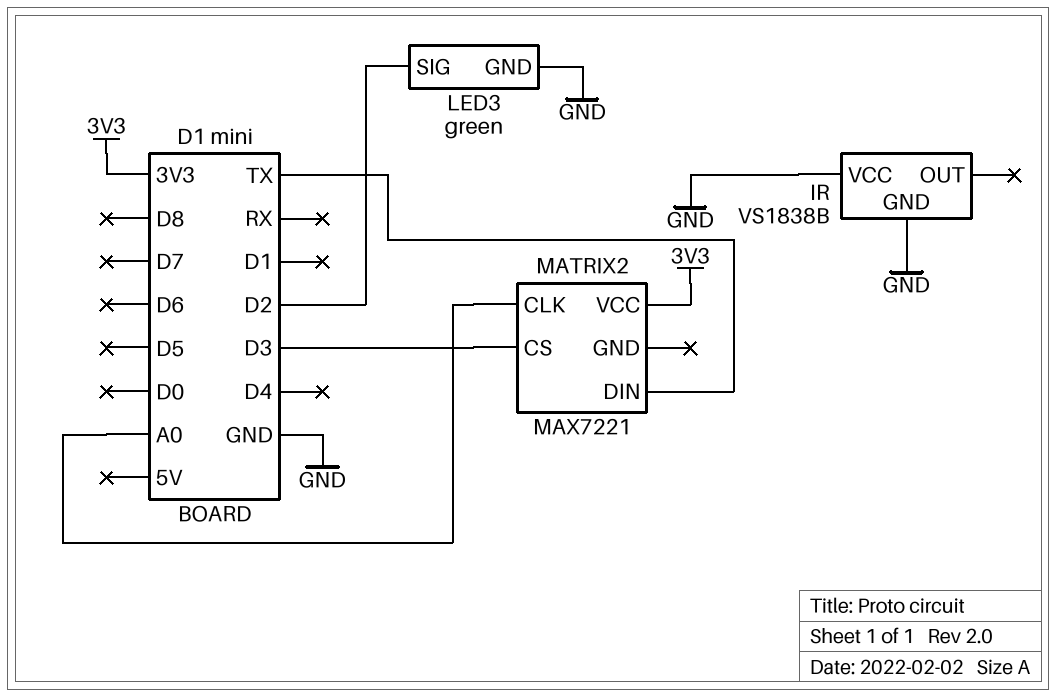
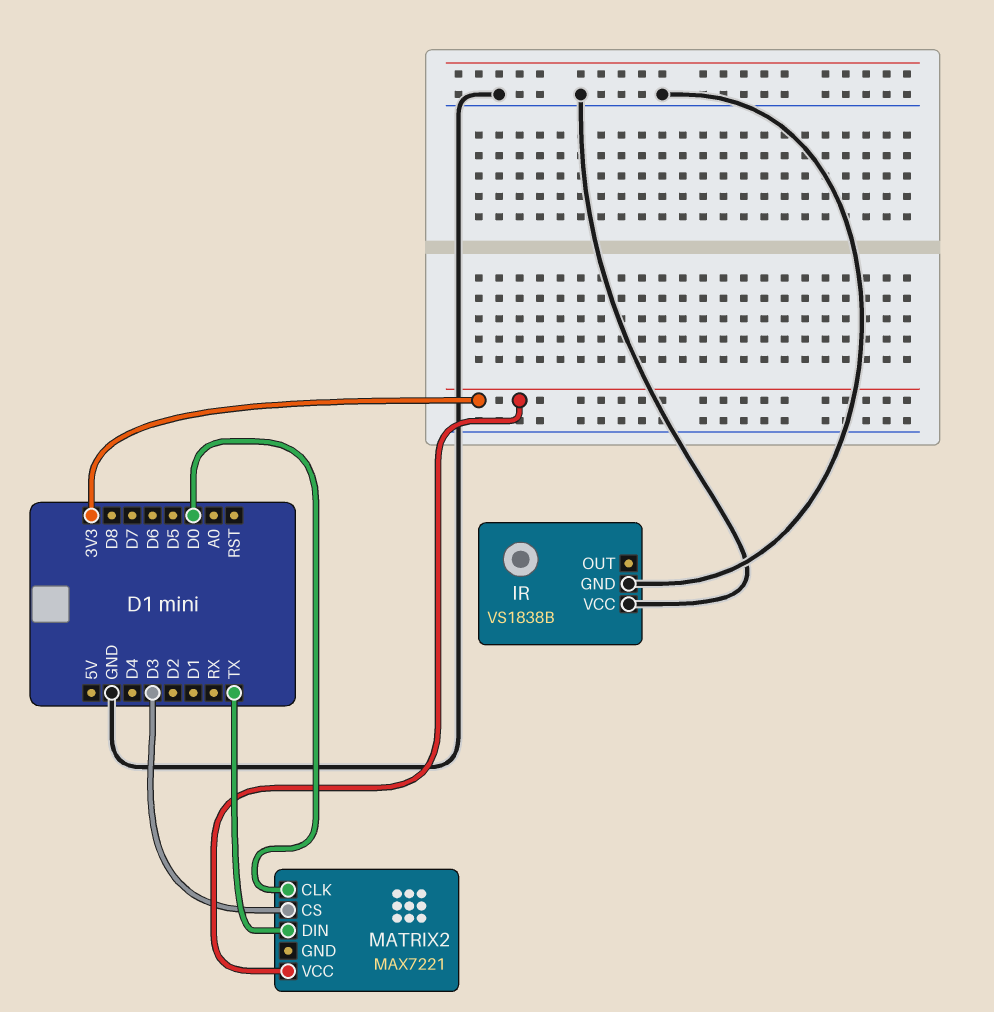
LED3: green -> none
LED3 pin GND: GND -> none
LED3 pin SIG: D2 -> none
MATRIX2 pin CLK: A0 -> D0

